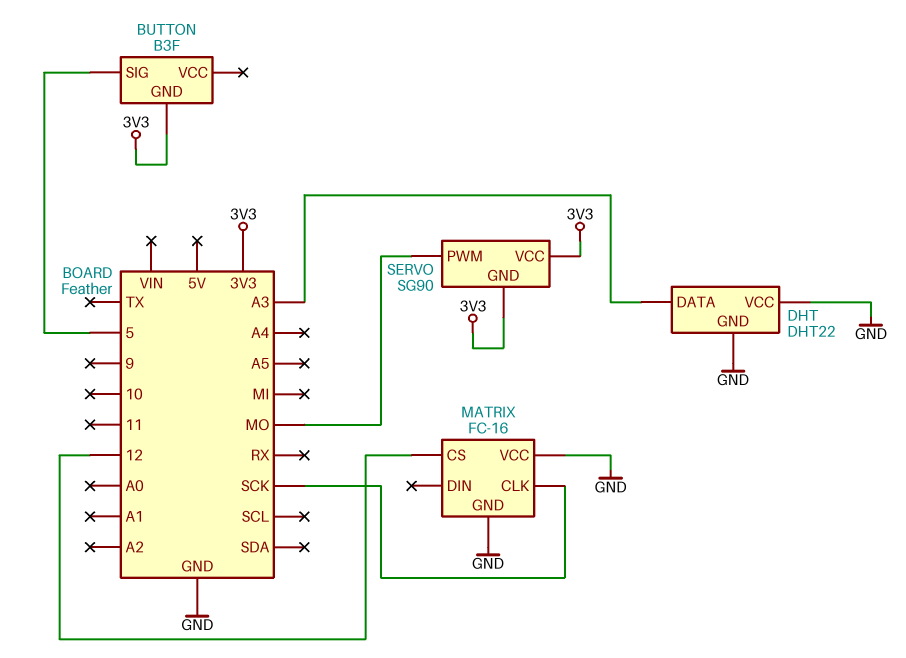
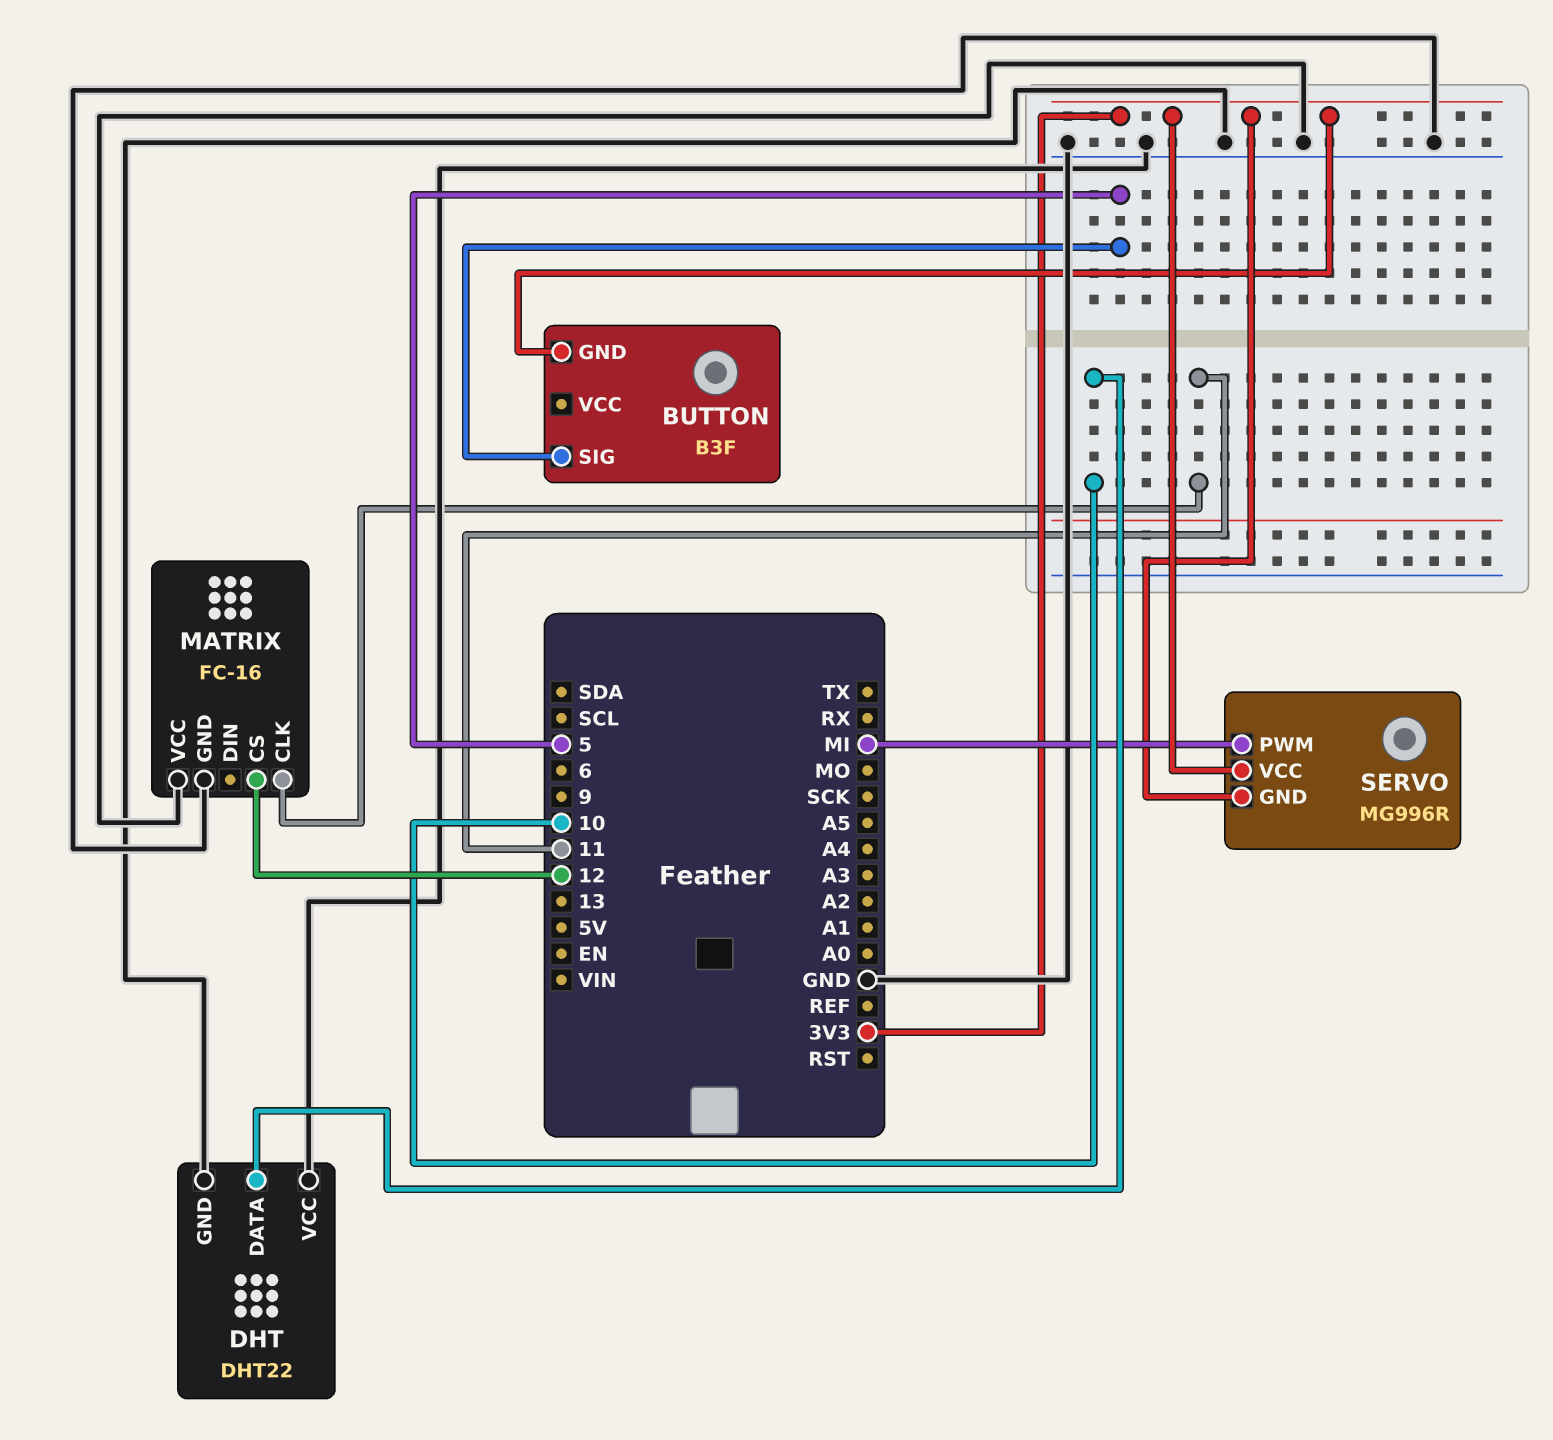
DHT pin DATA: A3 -> 10
MATRIX pin CLK: SCK -> 11
SERVO: SG90 -> MG996R
SERVO pin PWM: MO -> MI

